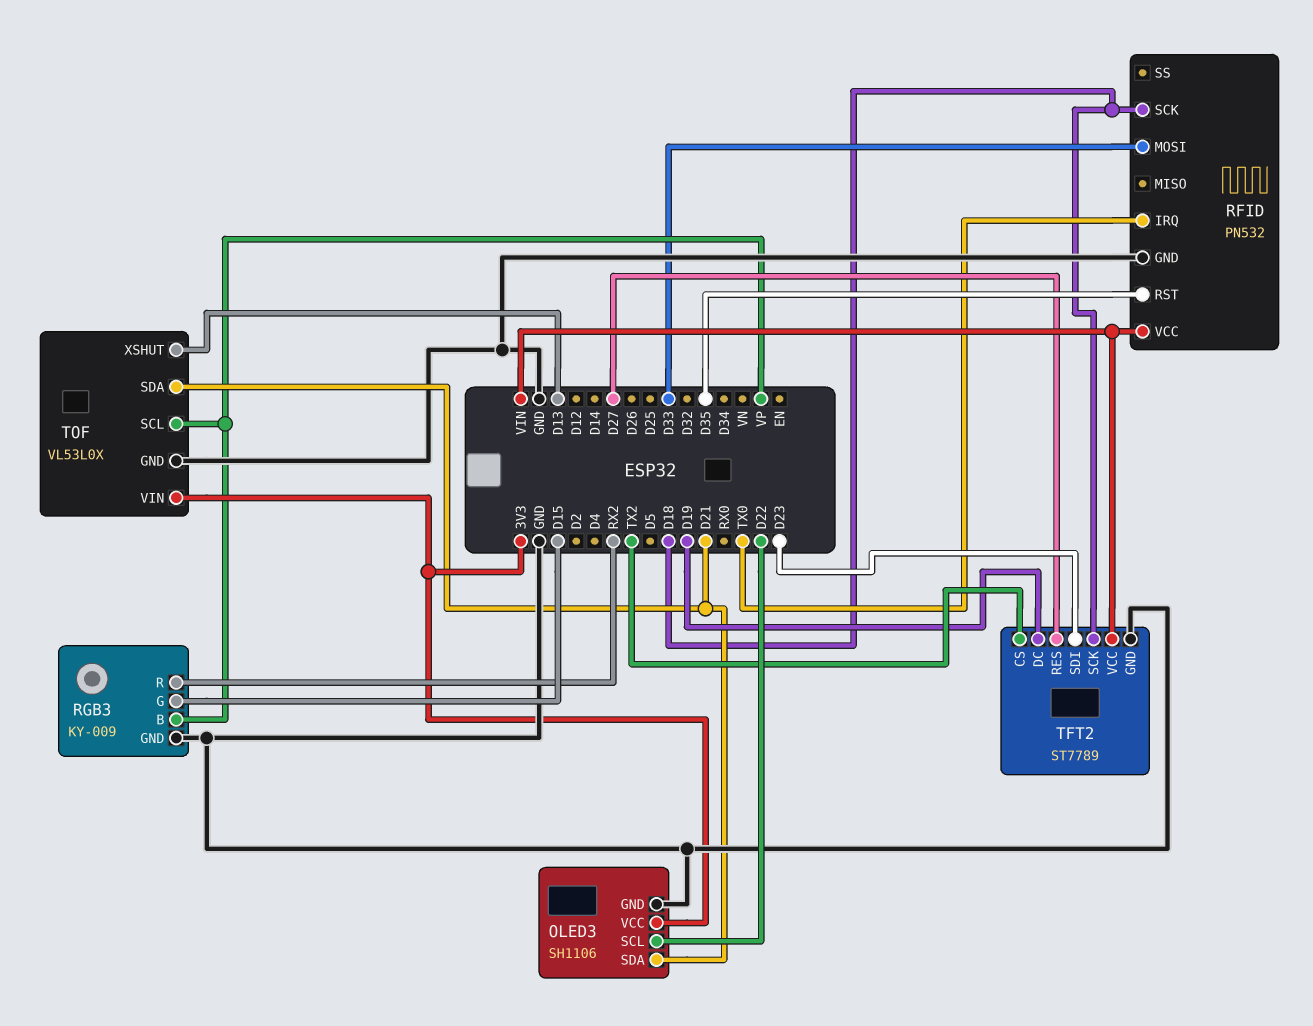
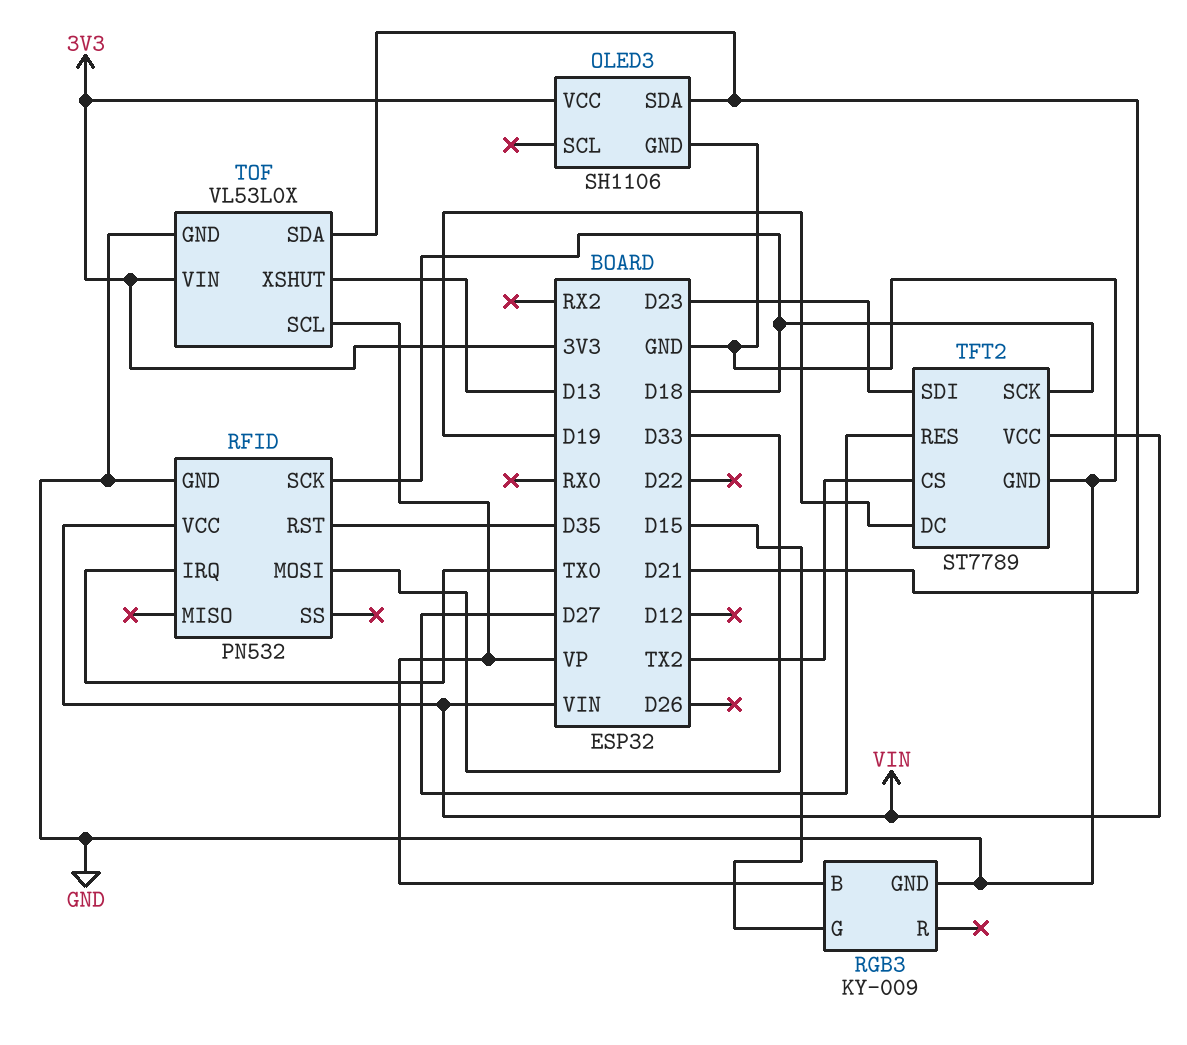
OLED3 pin SCL: D22 -> none
RGB3 pin R: RX2 -> none

